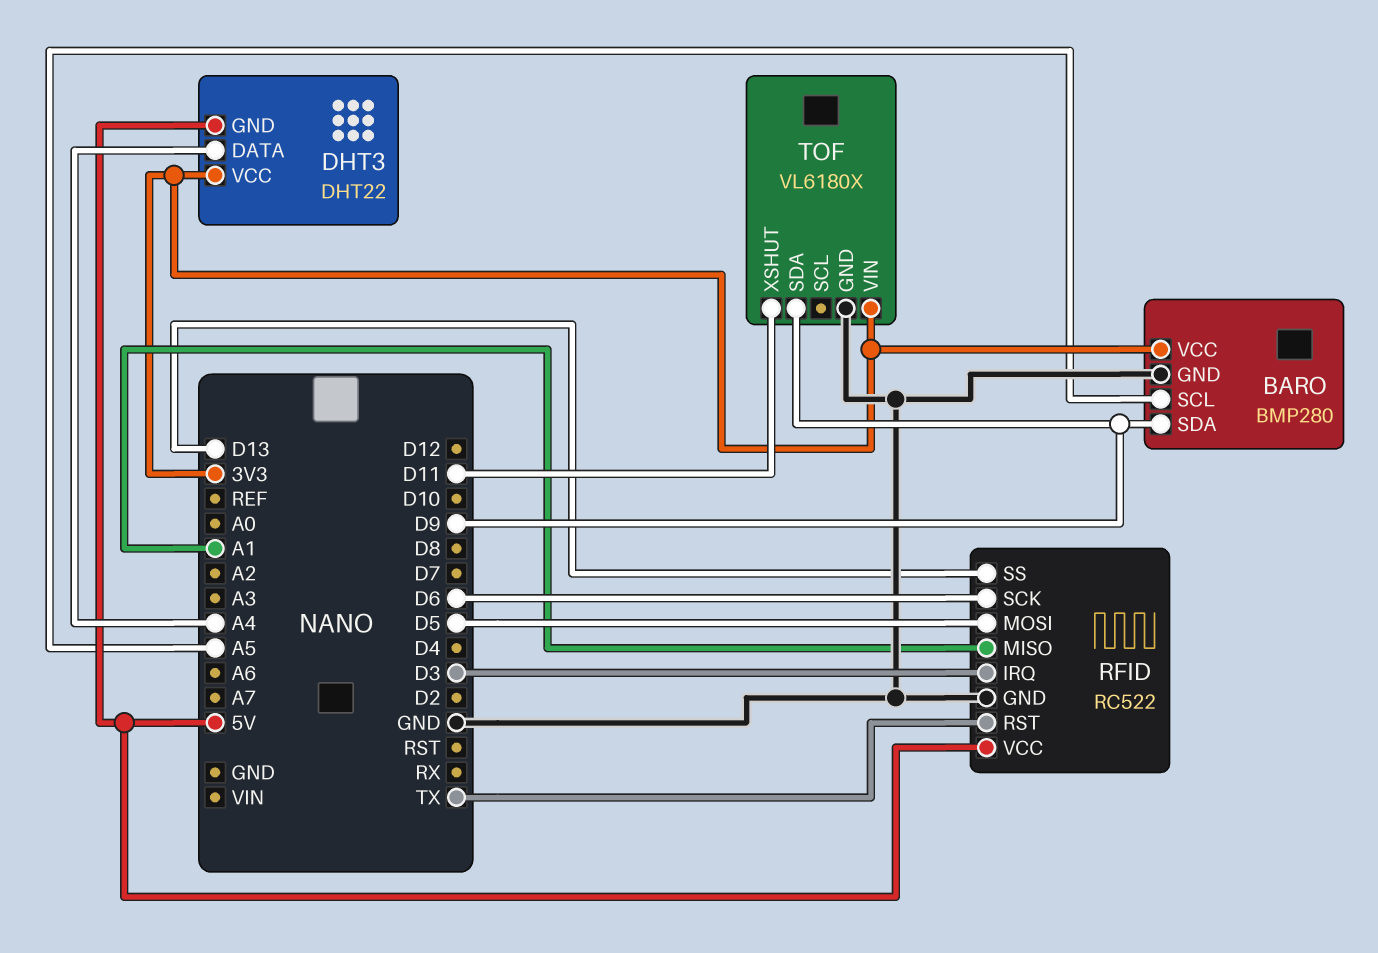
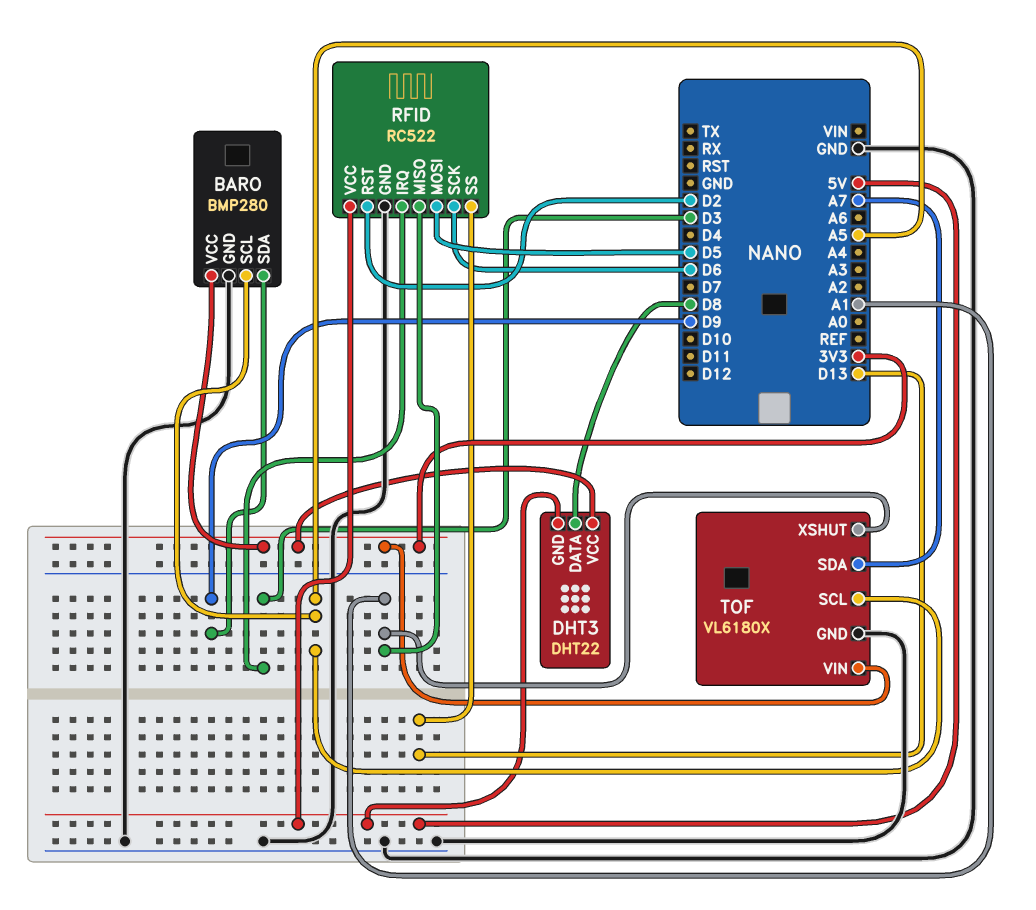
DHT3 pin DATA: A4 -> D8
RFID pin RST: TX -> D2
TOF pin SCL: none -> A5
TOF pin SDA: D9 -> A7
TOF pin XSHUT: D11 -> A1

